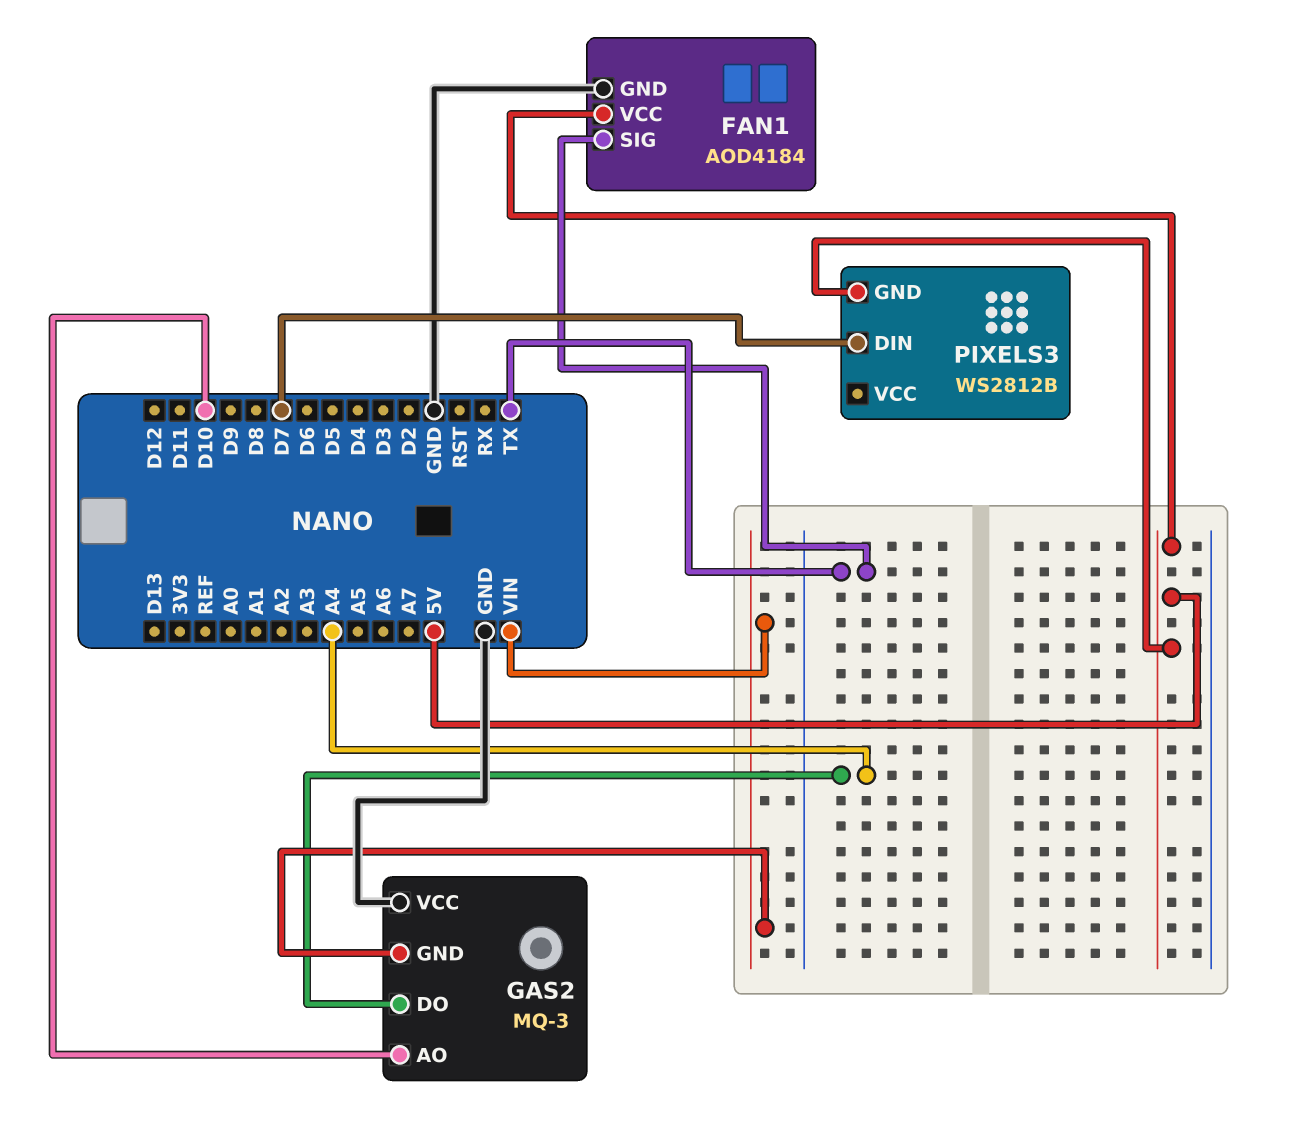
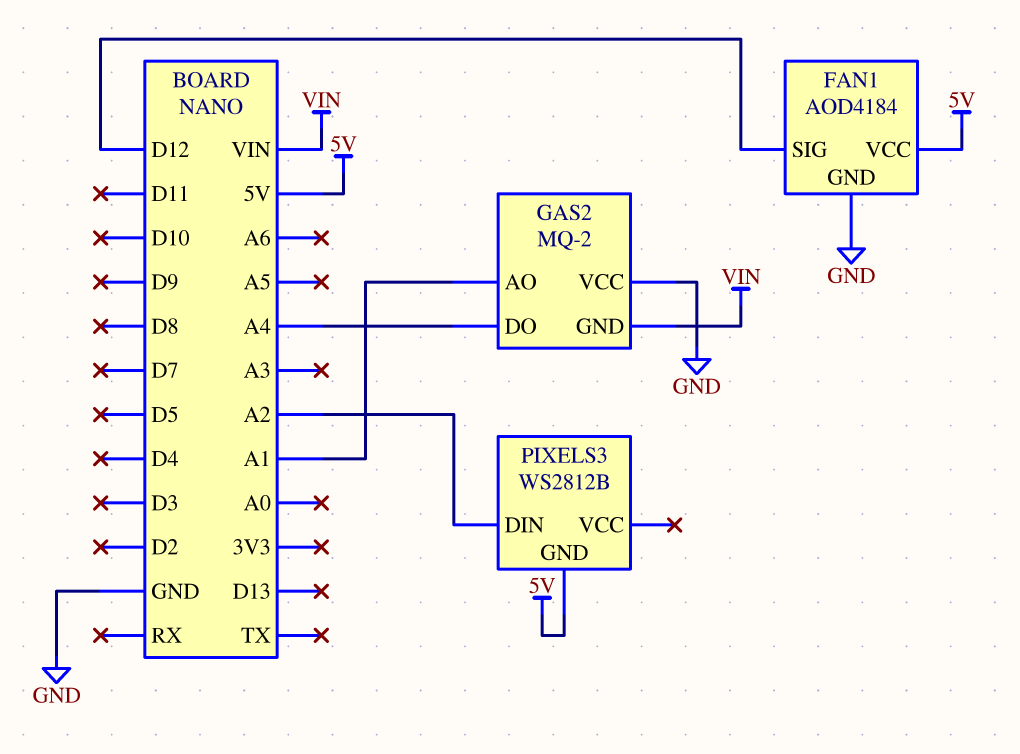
FAN1 pin SIG: TX -> D12
GAS2: MQ-3 -> MQ-2
GAS2 pin AO: D10 -> A1
PIXELS3 pin DIN: D7 -> A2

